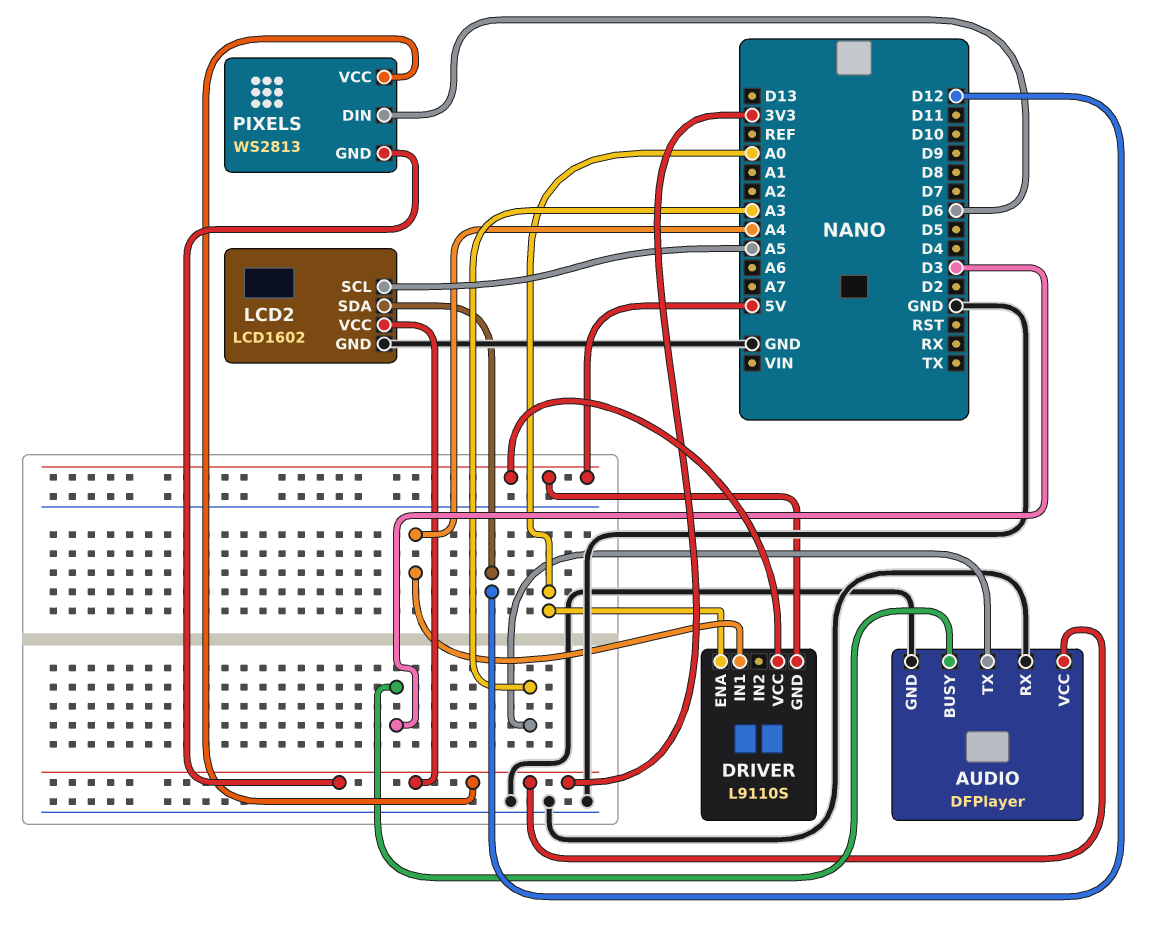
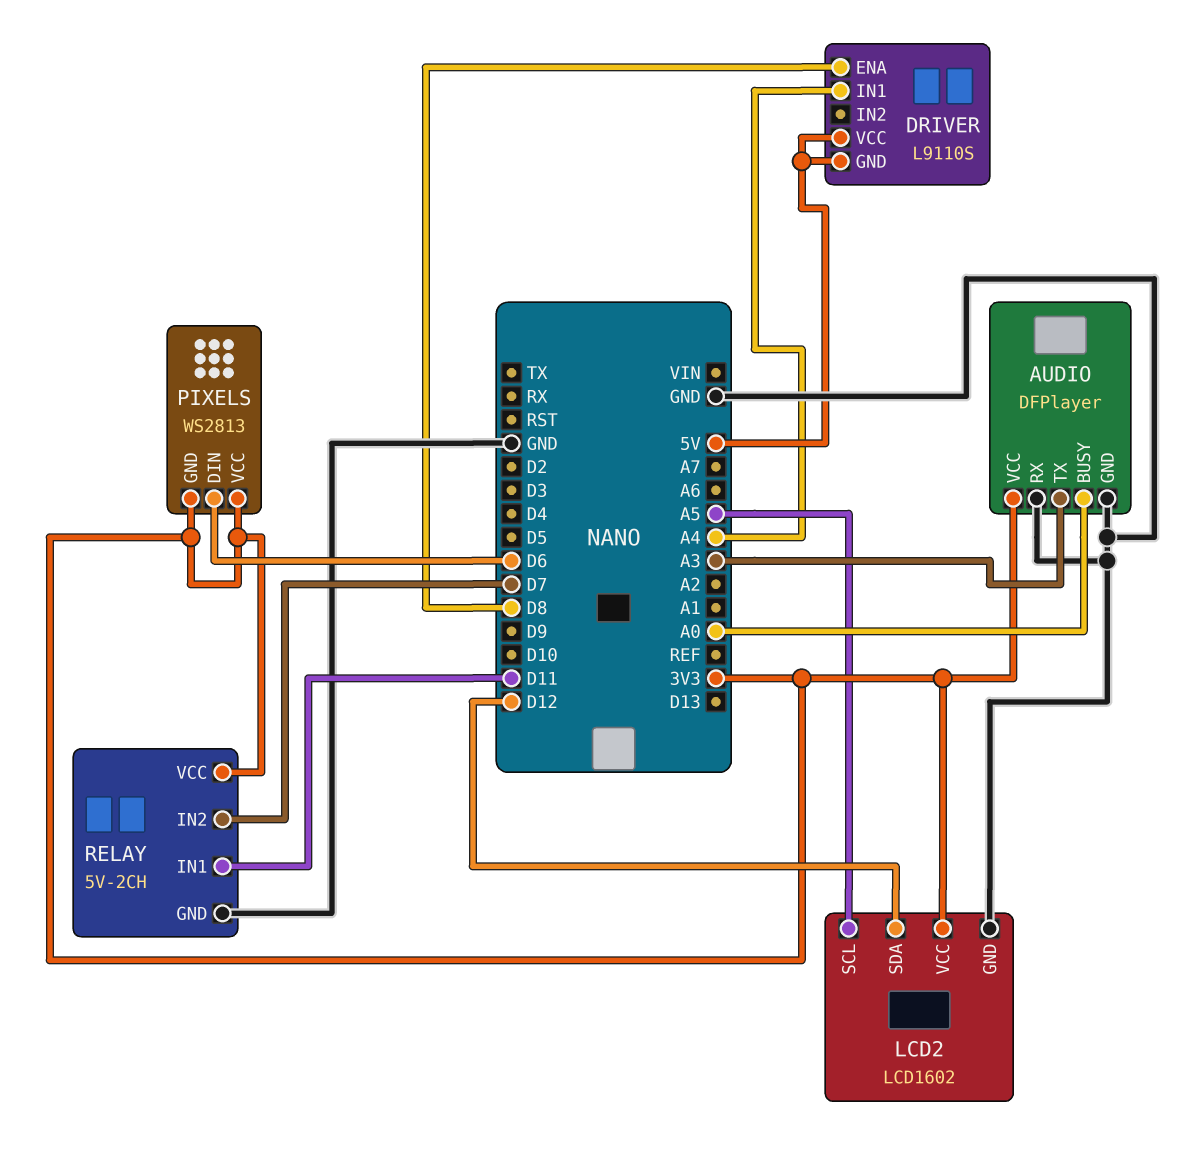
AUDIO pin BUSY: D3 -> A0
DRIVER pin ENA: A0 -> D8
RELAY: none -> 5V-2CH
RELAY pin GND: none -> GND
RELAY pin IN1: none -> D11
RELAY pin IN2: none -> D7
RELAY pin VCC: none -> 3V3

